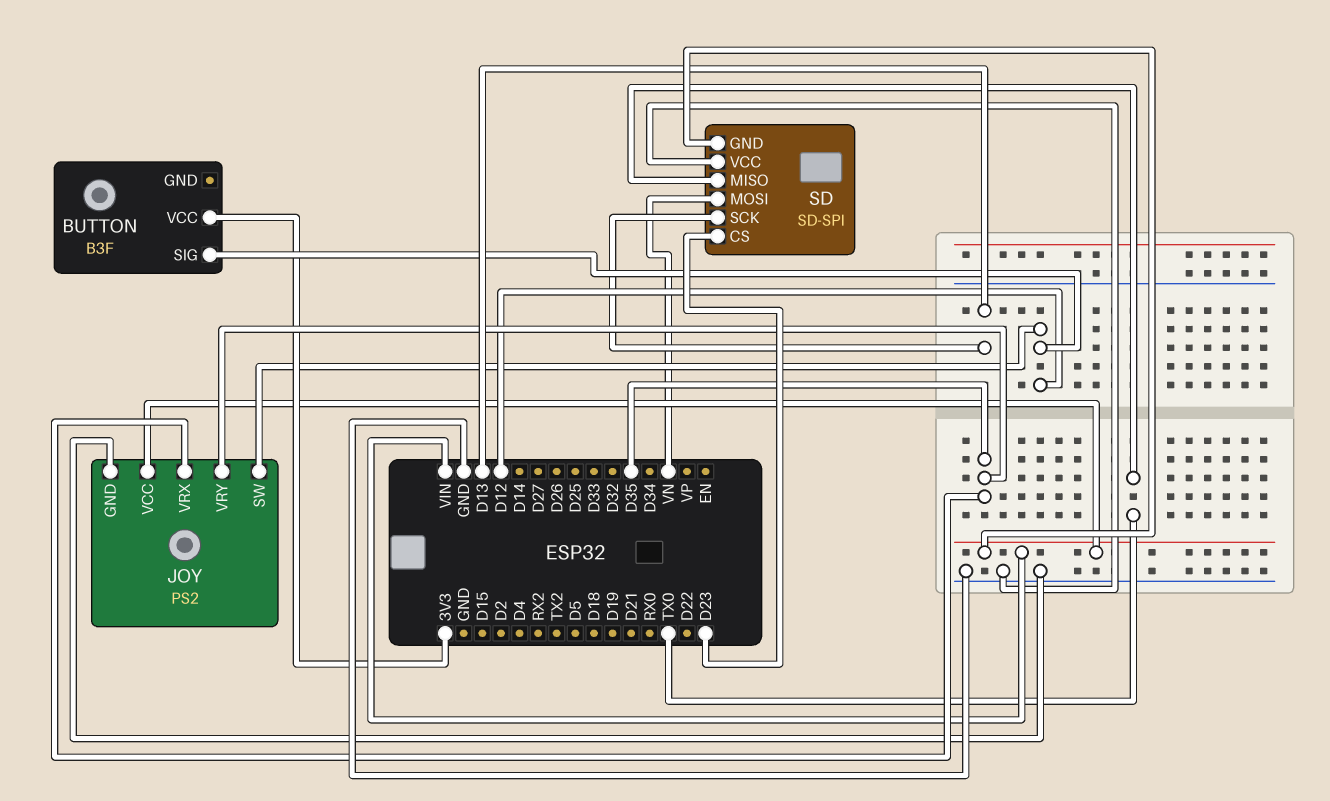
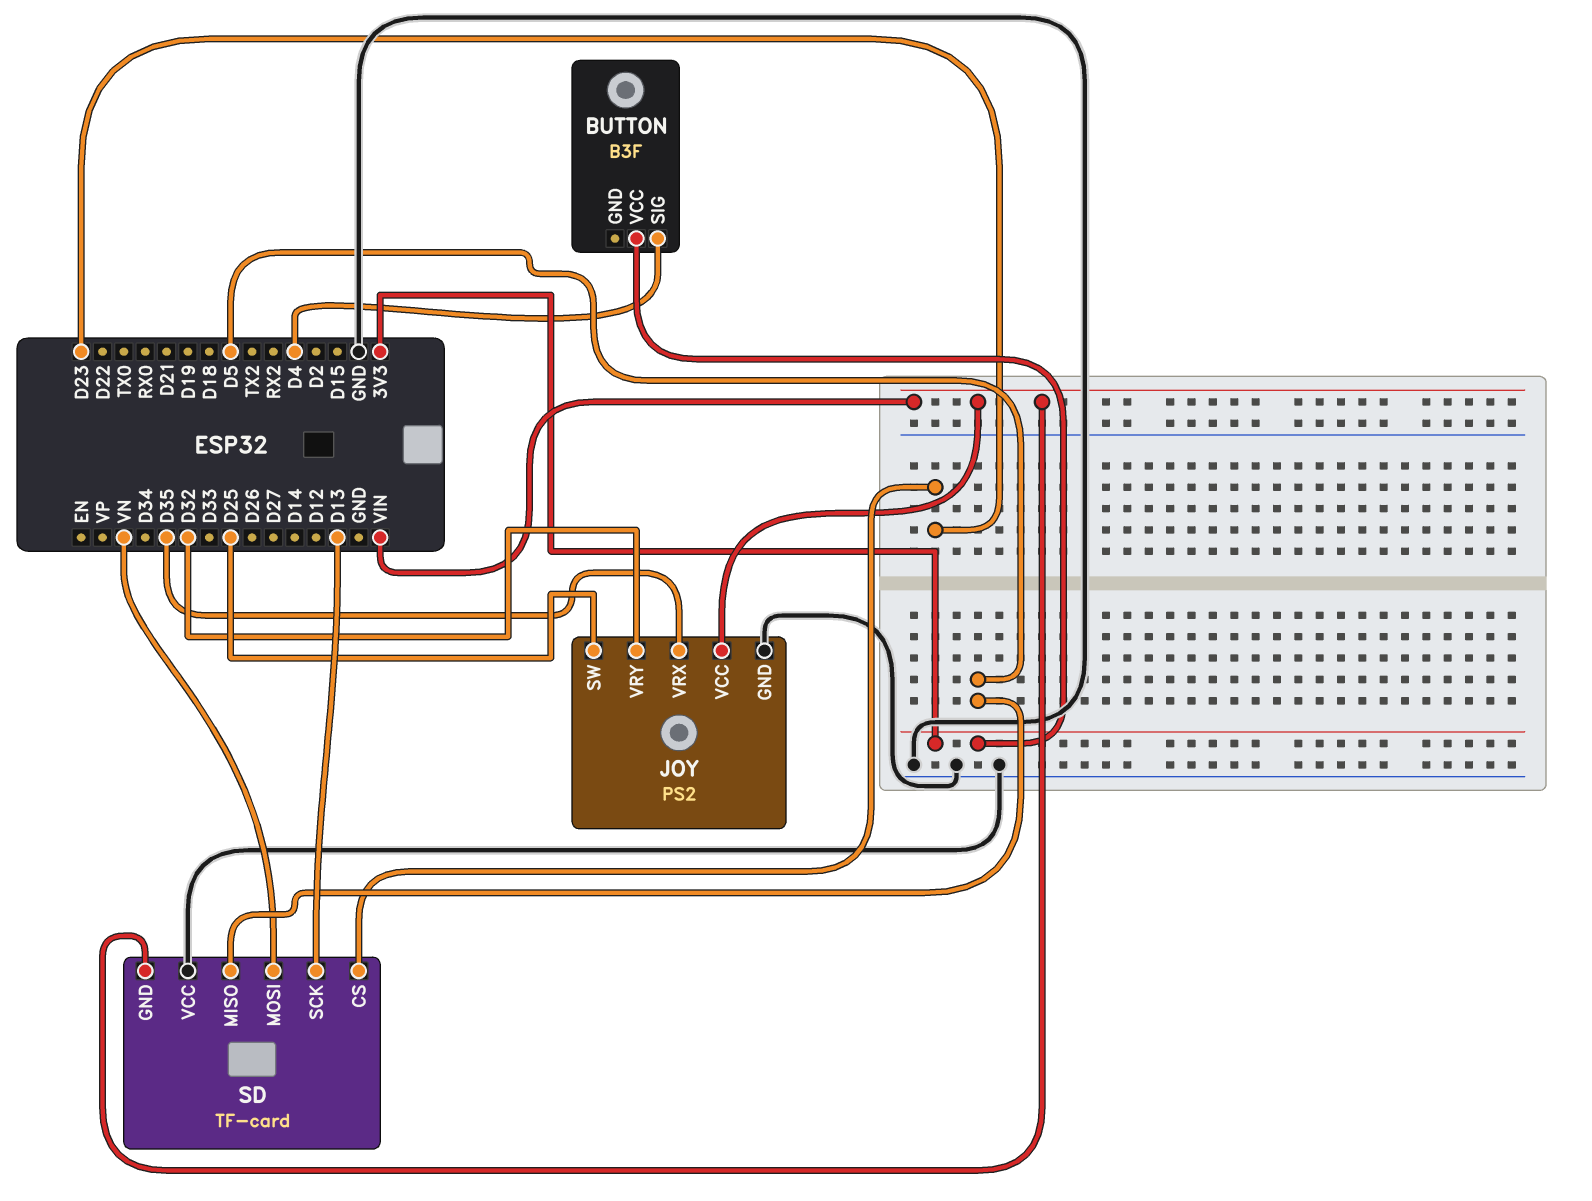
BUTTON pin SIG: D12 -> D4
JOY pin SW: D12 -> D25
JOY pin VRY: D35 -> D32
SD: SD-SPI -> TF-card
SD pin MISO: TX0 -> D5

